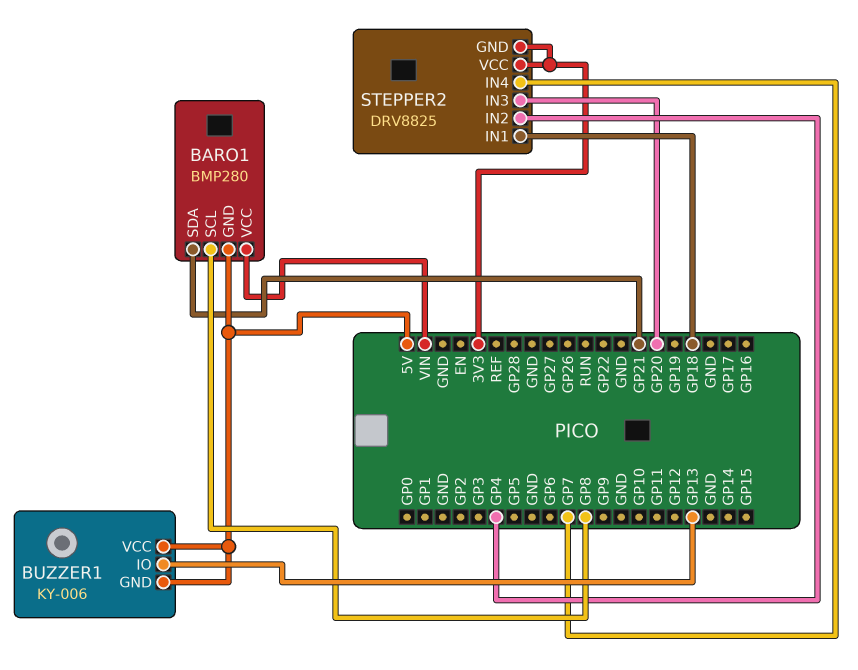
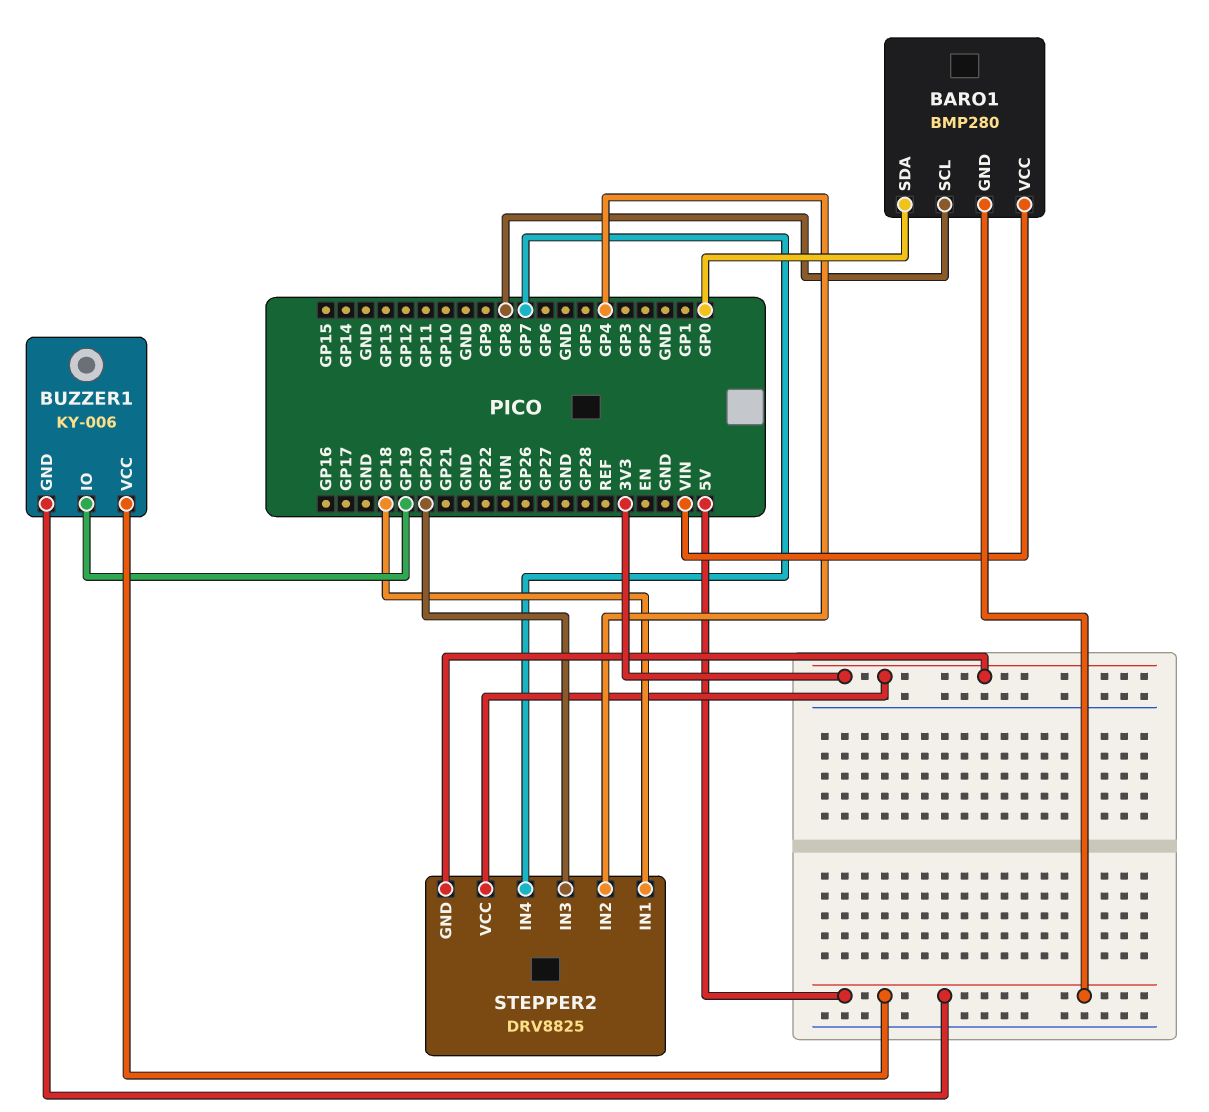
BARO1 pin SDA: GP21 -> GP0
BUZZER1 pin IO: GP13 -> GP19

